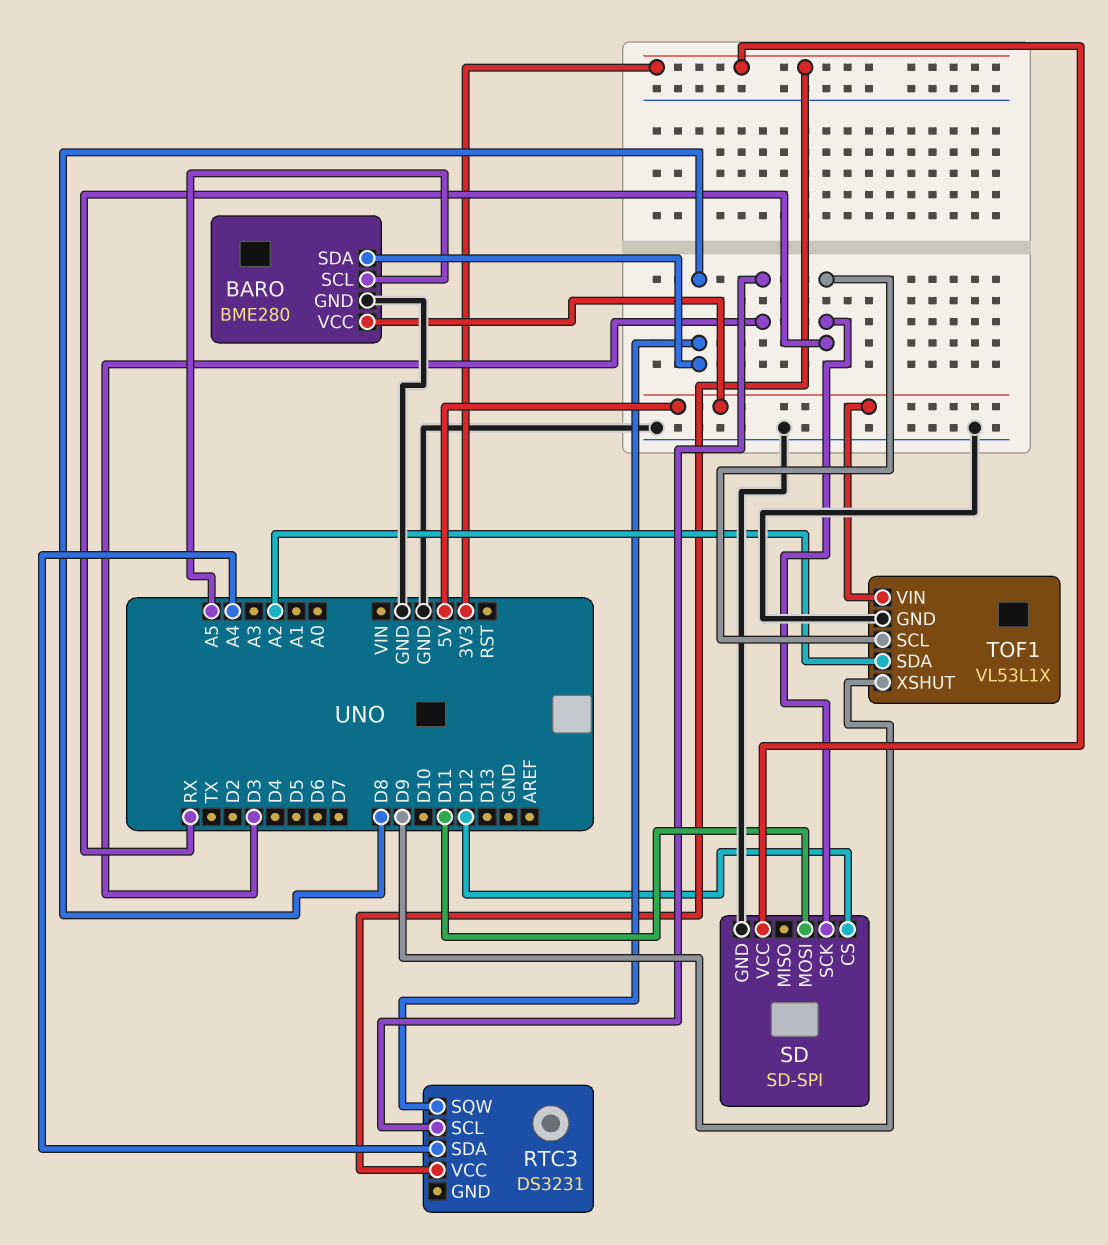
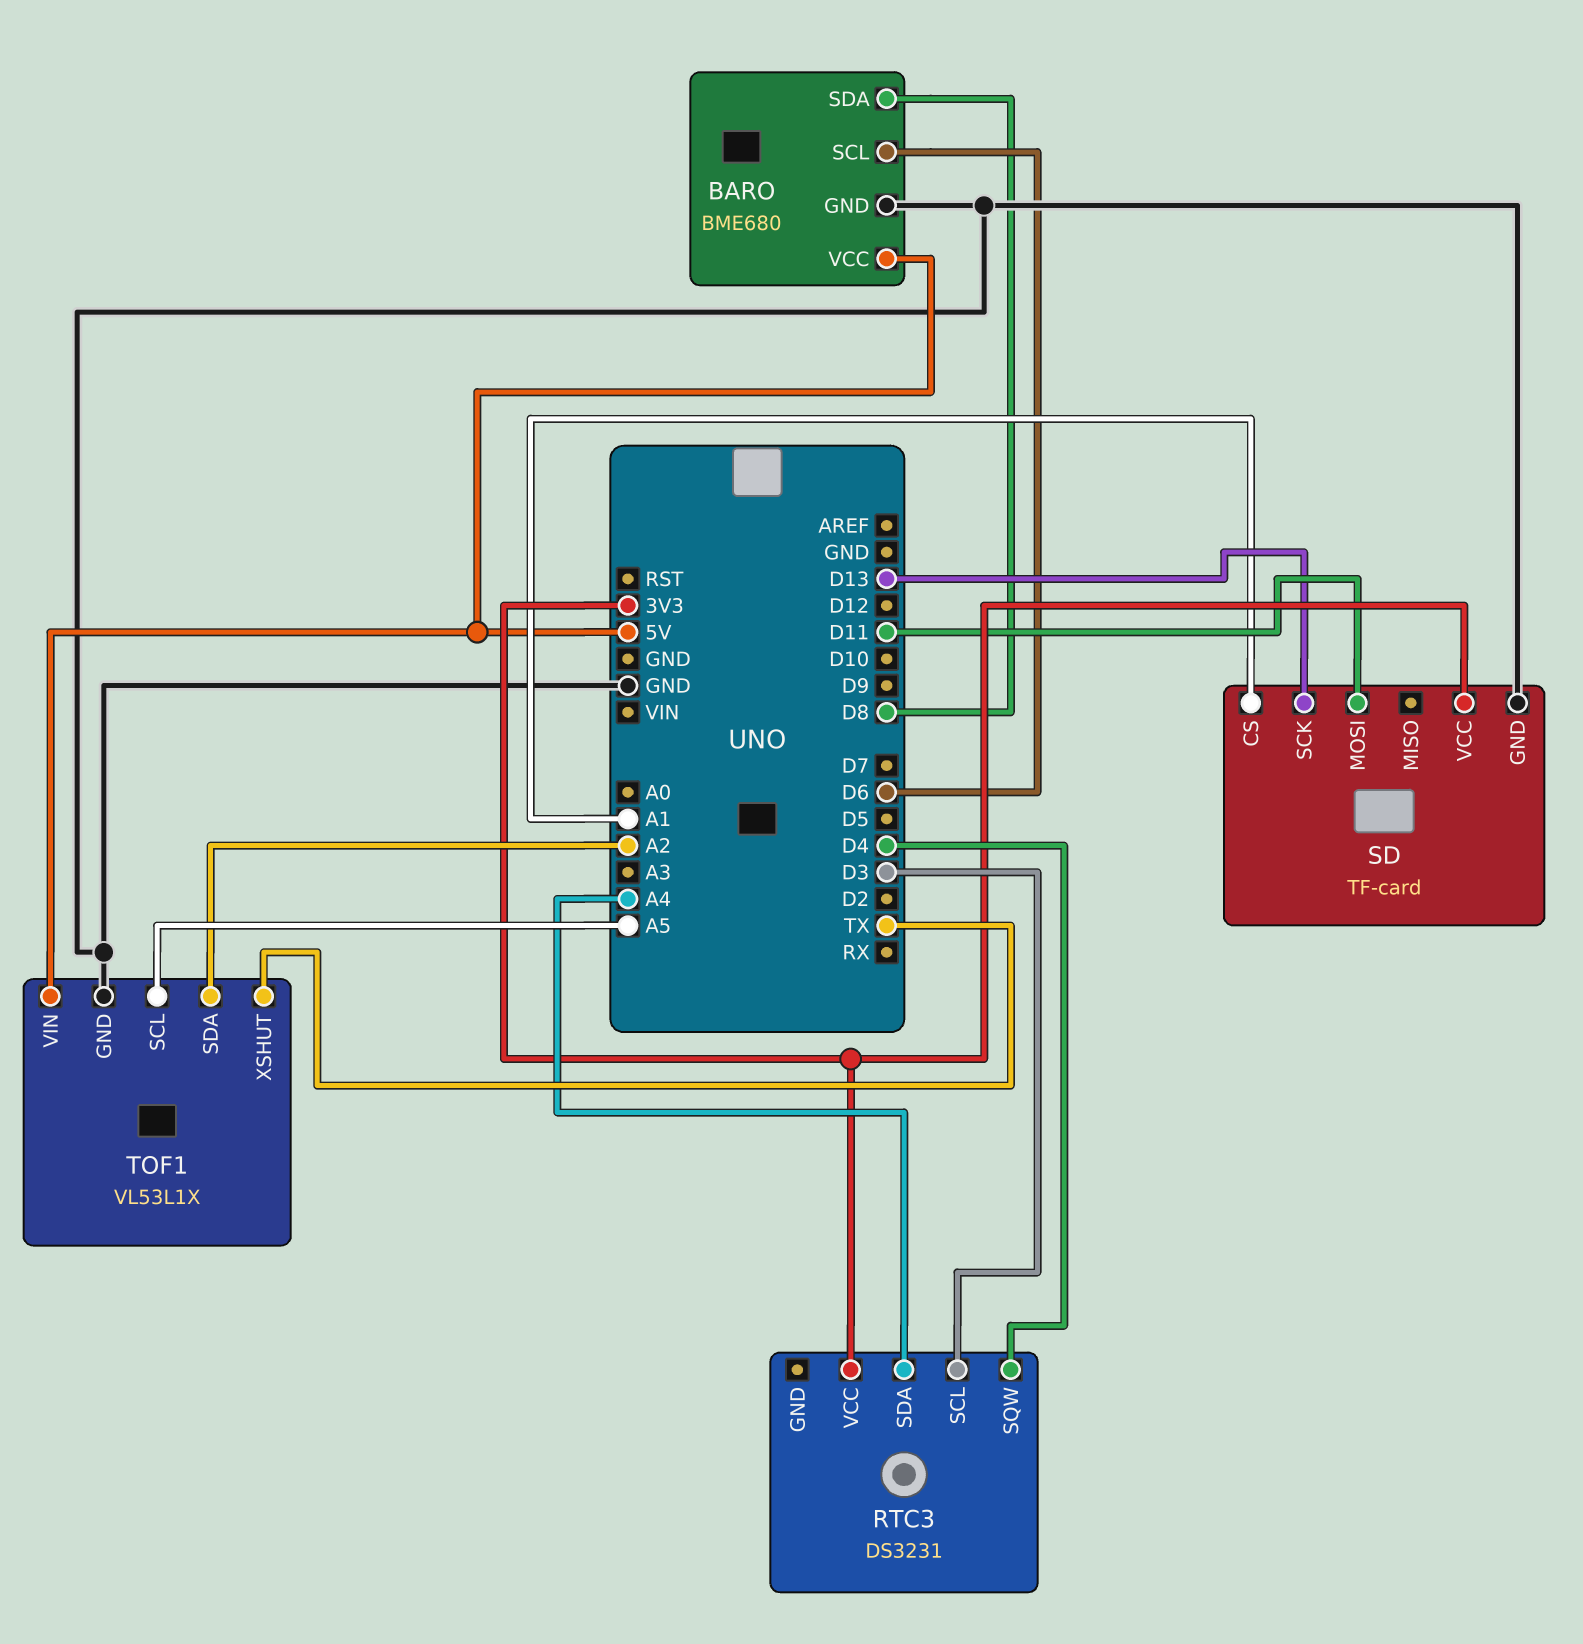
BARO: BME280 -> BME680
BARO pin SCL: A5 -> D6
RTC3 pin SQW: D8 -> D4
SD: SD-SPI -> TF-card
SD pin CS: D12 -> A1
SD pin SCK: RX -> D13
TOF1 pin SCL: RX -> A5
TOF1 pin XSHUT: D9 -> TX

